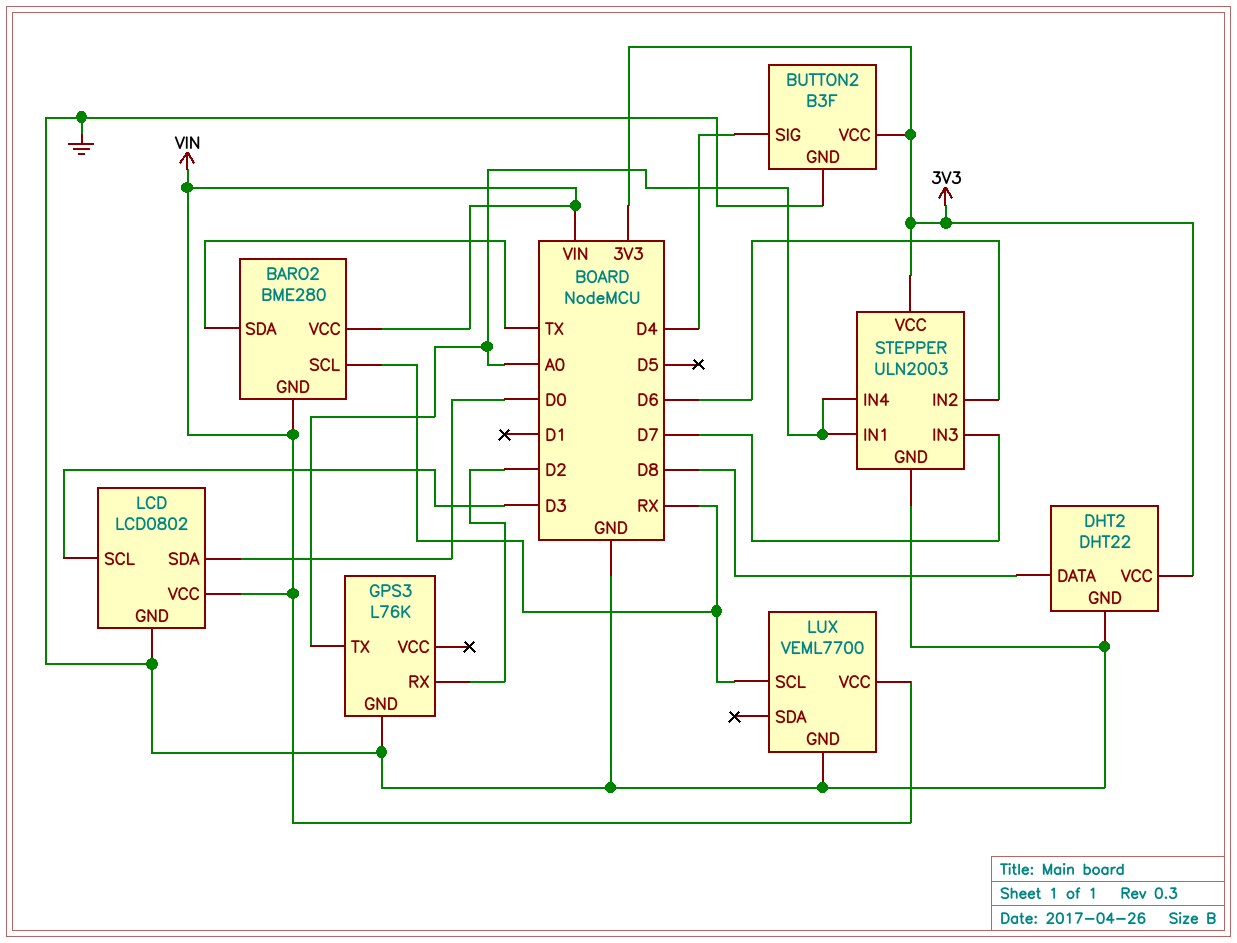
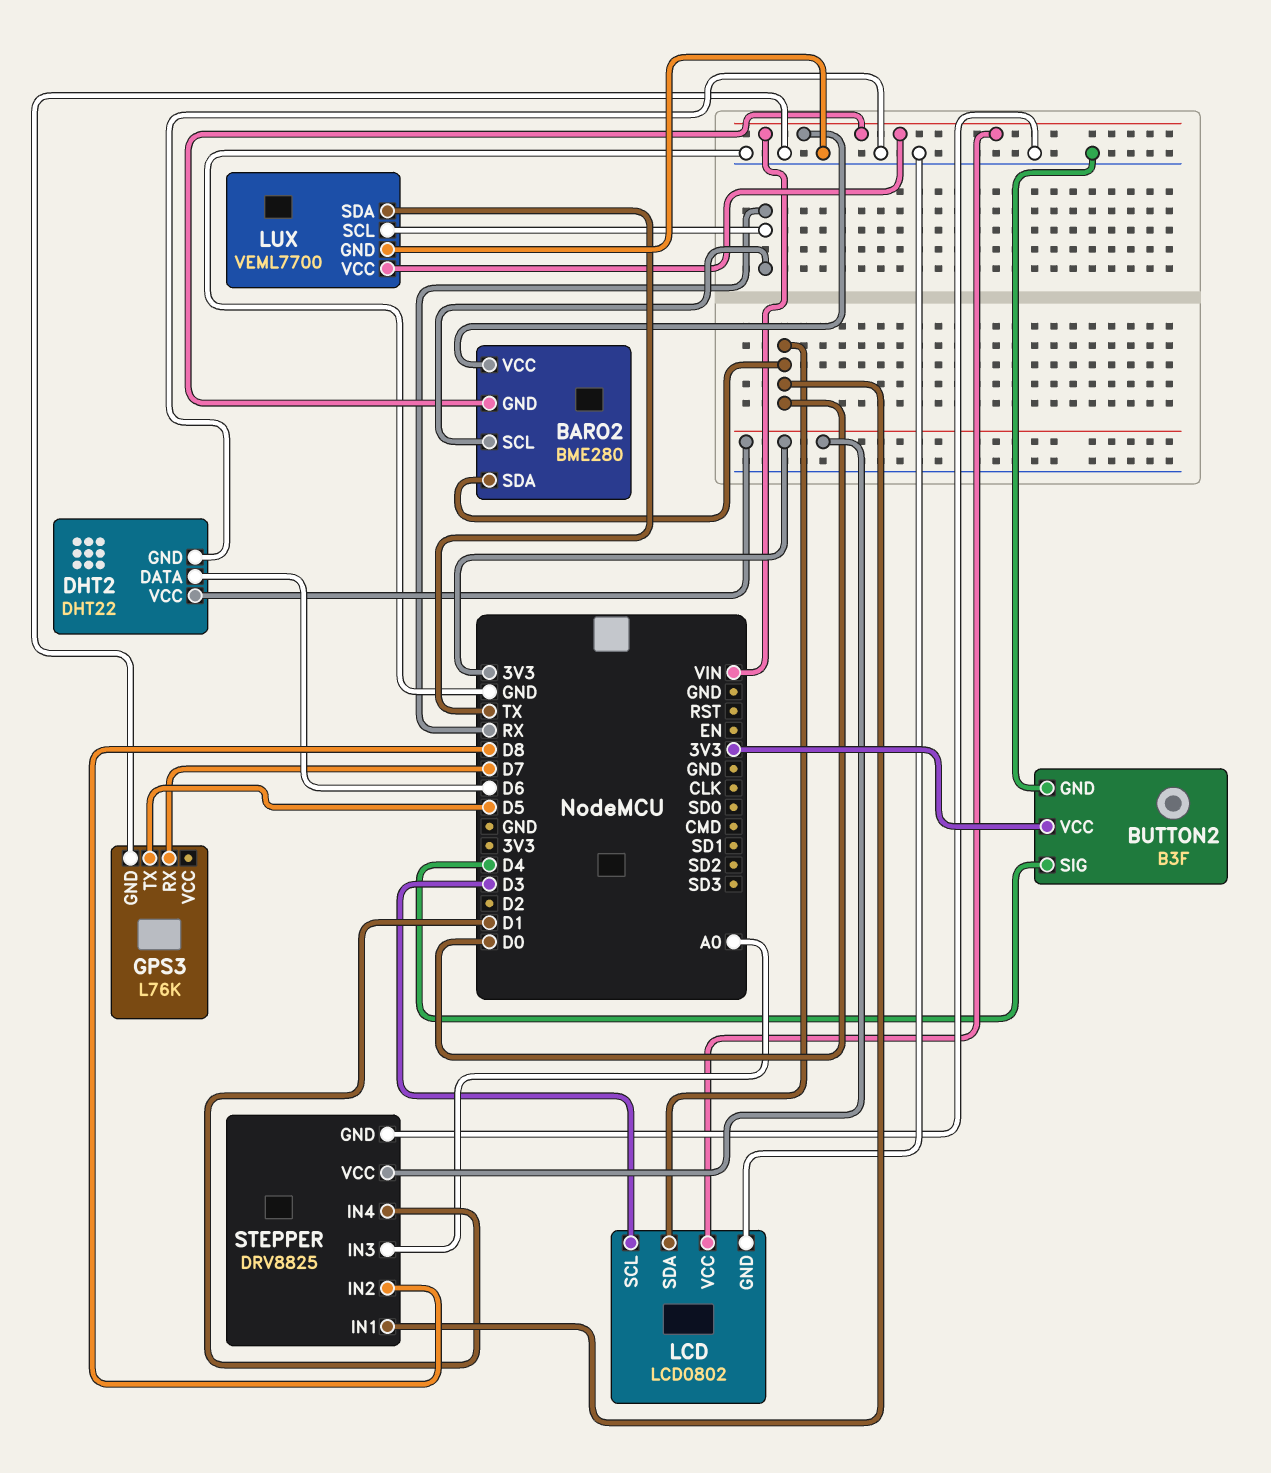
BARO2 pin SDA: TX -> D0
DHT2 pin DATA: D8 -> D6
GPS3 pin RX: D2 -> D7
GPS3 pin TX: A0 -> D5
LUX pin SDA: none -> TX
STEPPER: ULN2003 -> DRV8825
STEPPER pin IN1: A0 -> D0
STEPPER pin IN2: D6 -> D8
STEPPER pin IN3: D7 -> A0
STEPPER pin IN4: A0 -> D1

